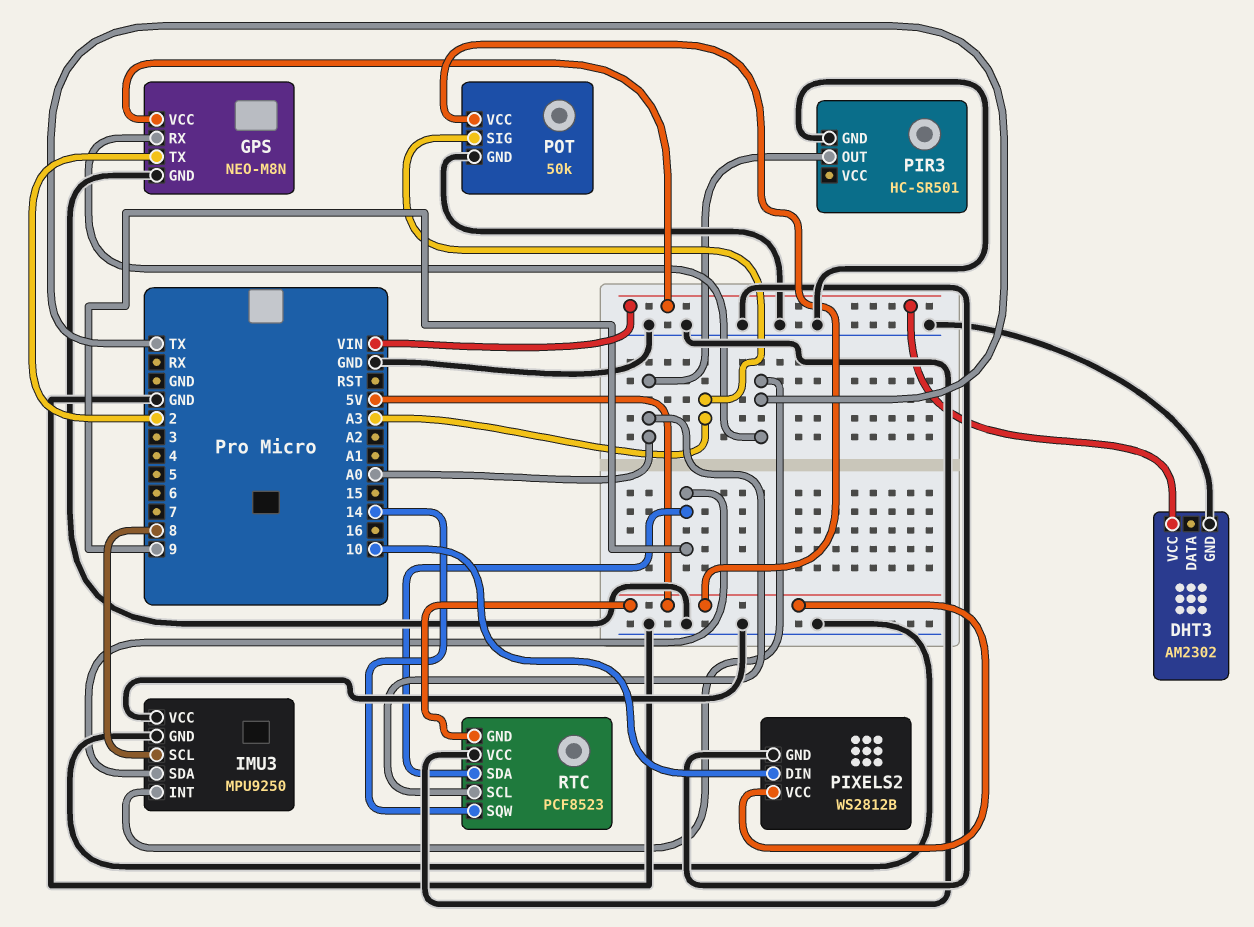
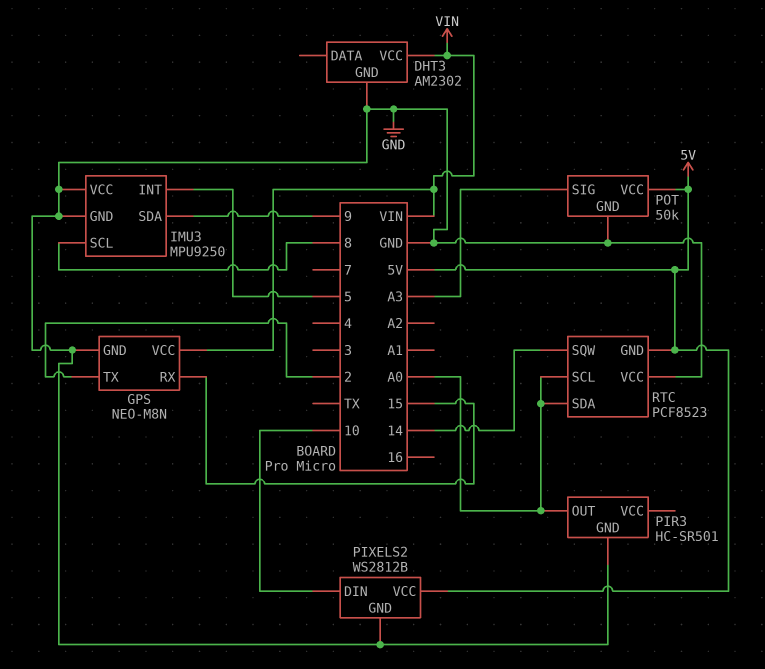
GPS pin RX: TX -> 15
IMU3 pin INT: TX -> 5
RTC pin SDA: 9 -> A0

